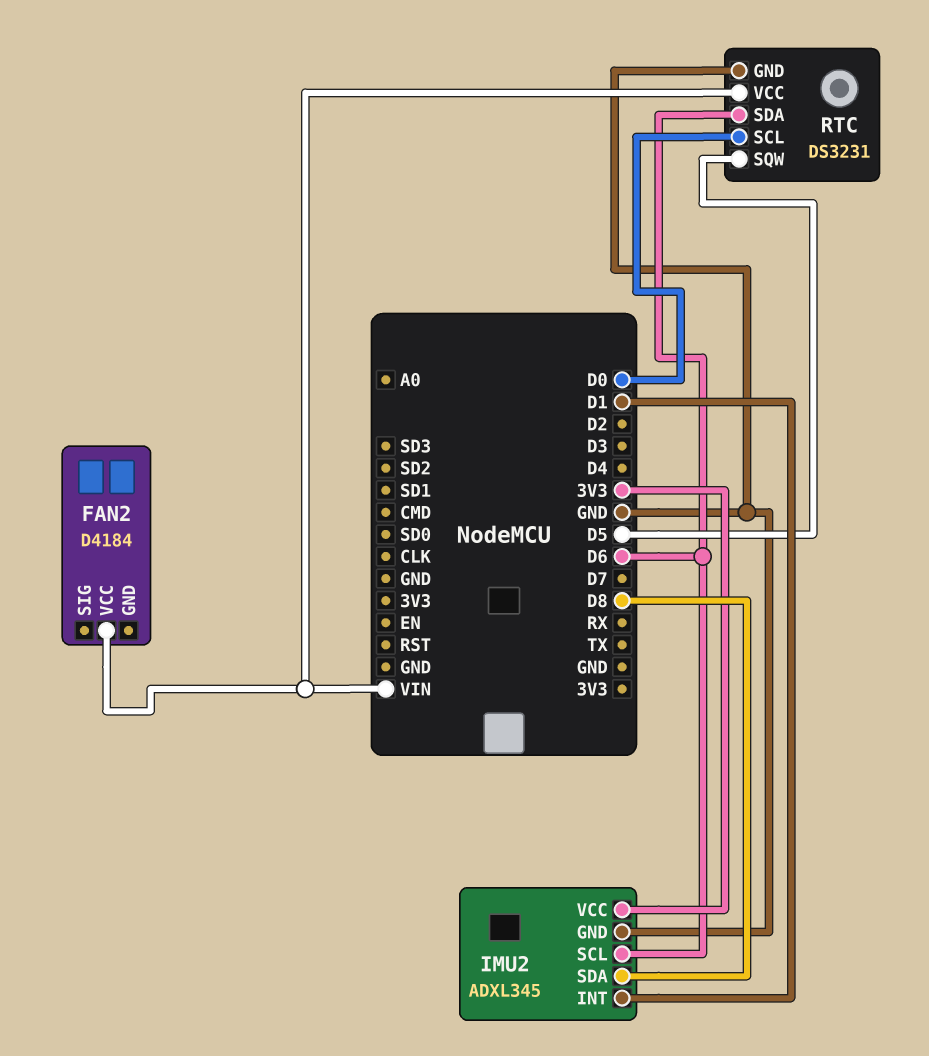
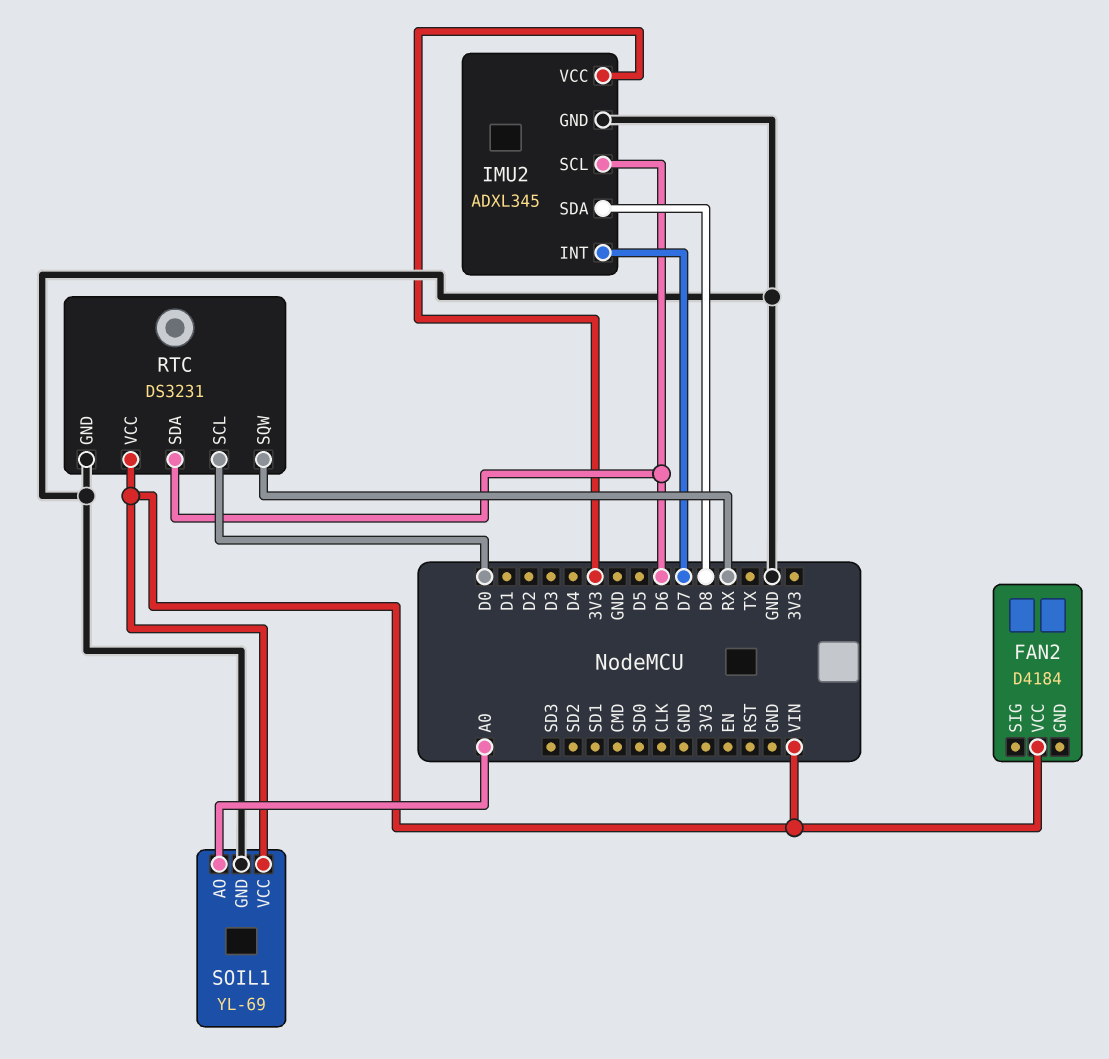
IMU2 pin INT: D1 -> D7
RTC pin SQW: D5 -> RX
SOIL1: none -> YL-69
SOIL1 pin AO: none -> A0
SOIL1 pin GND: none -> GND
SOIL1 pin VCC: none -> VIN

